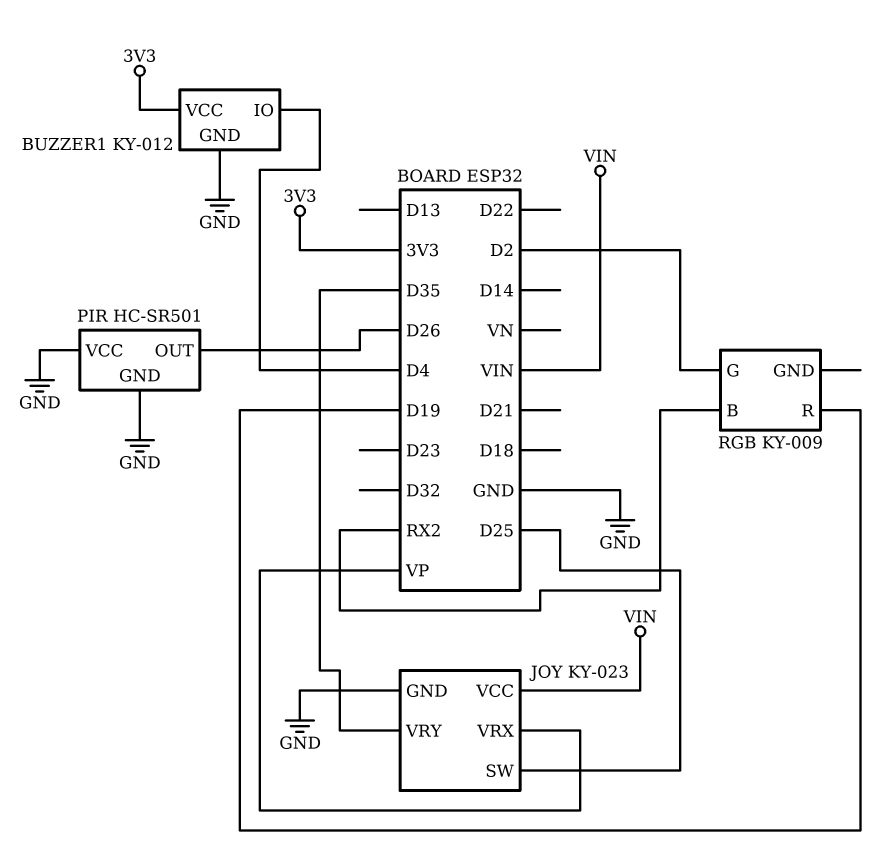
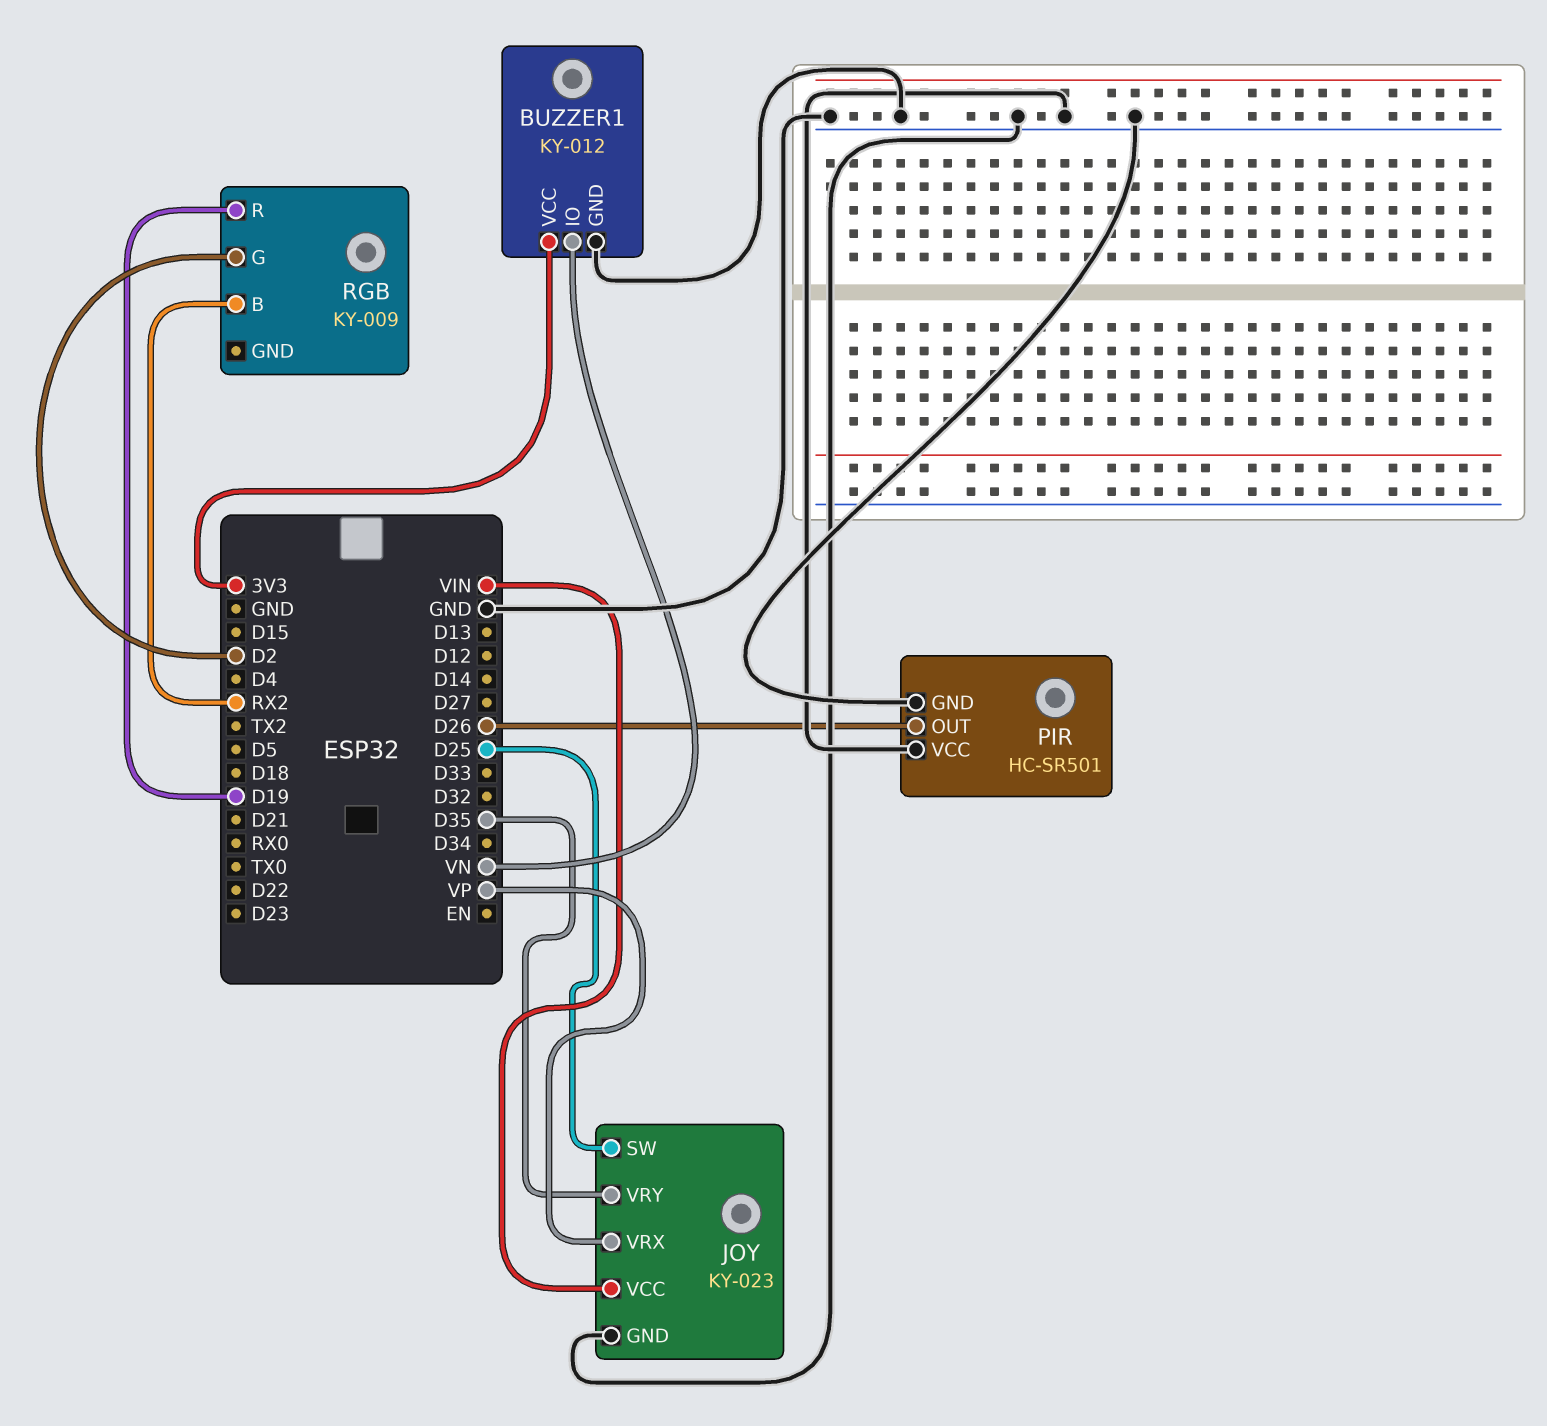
BUZZER1 pin IO: D4 -> VN

